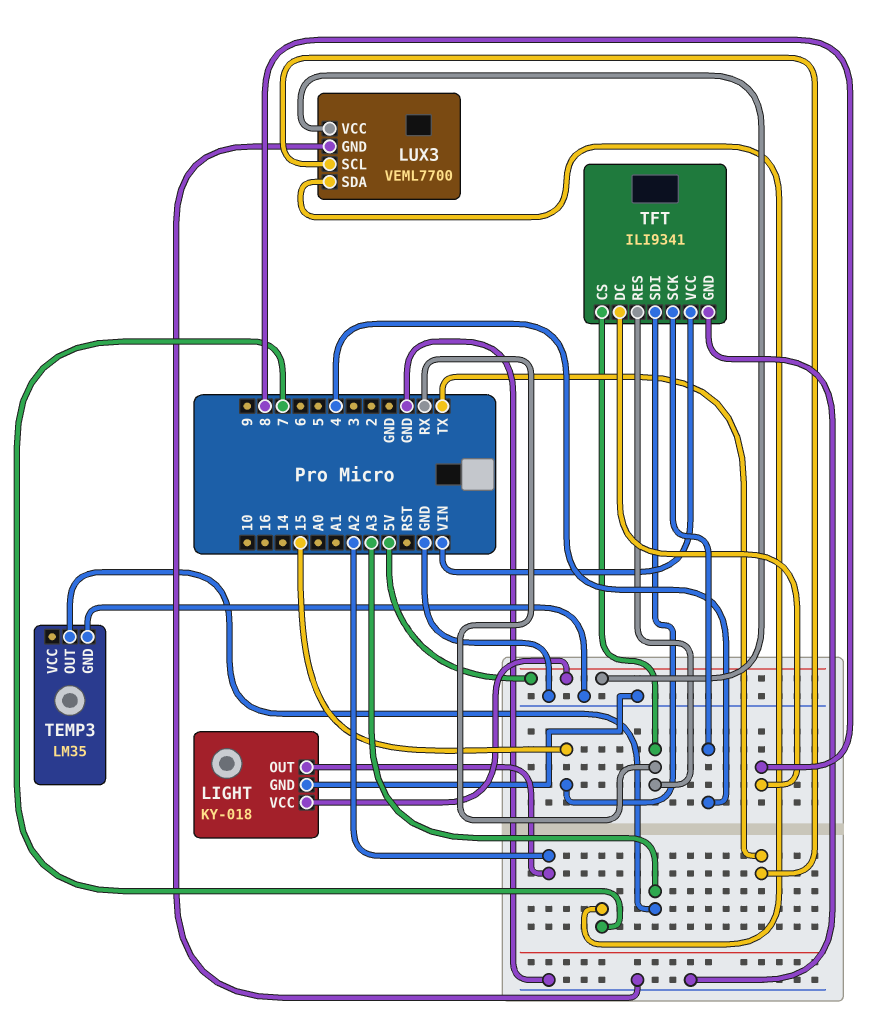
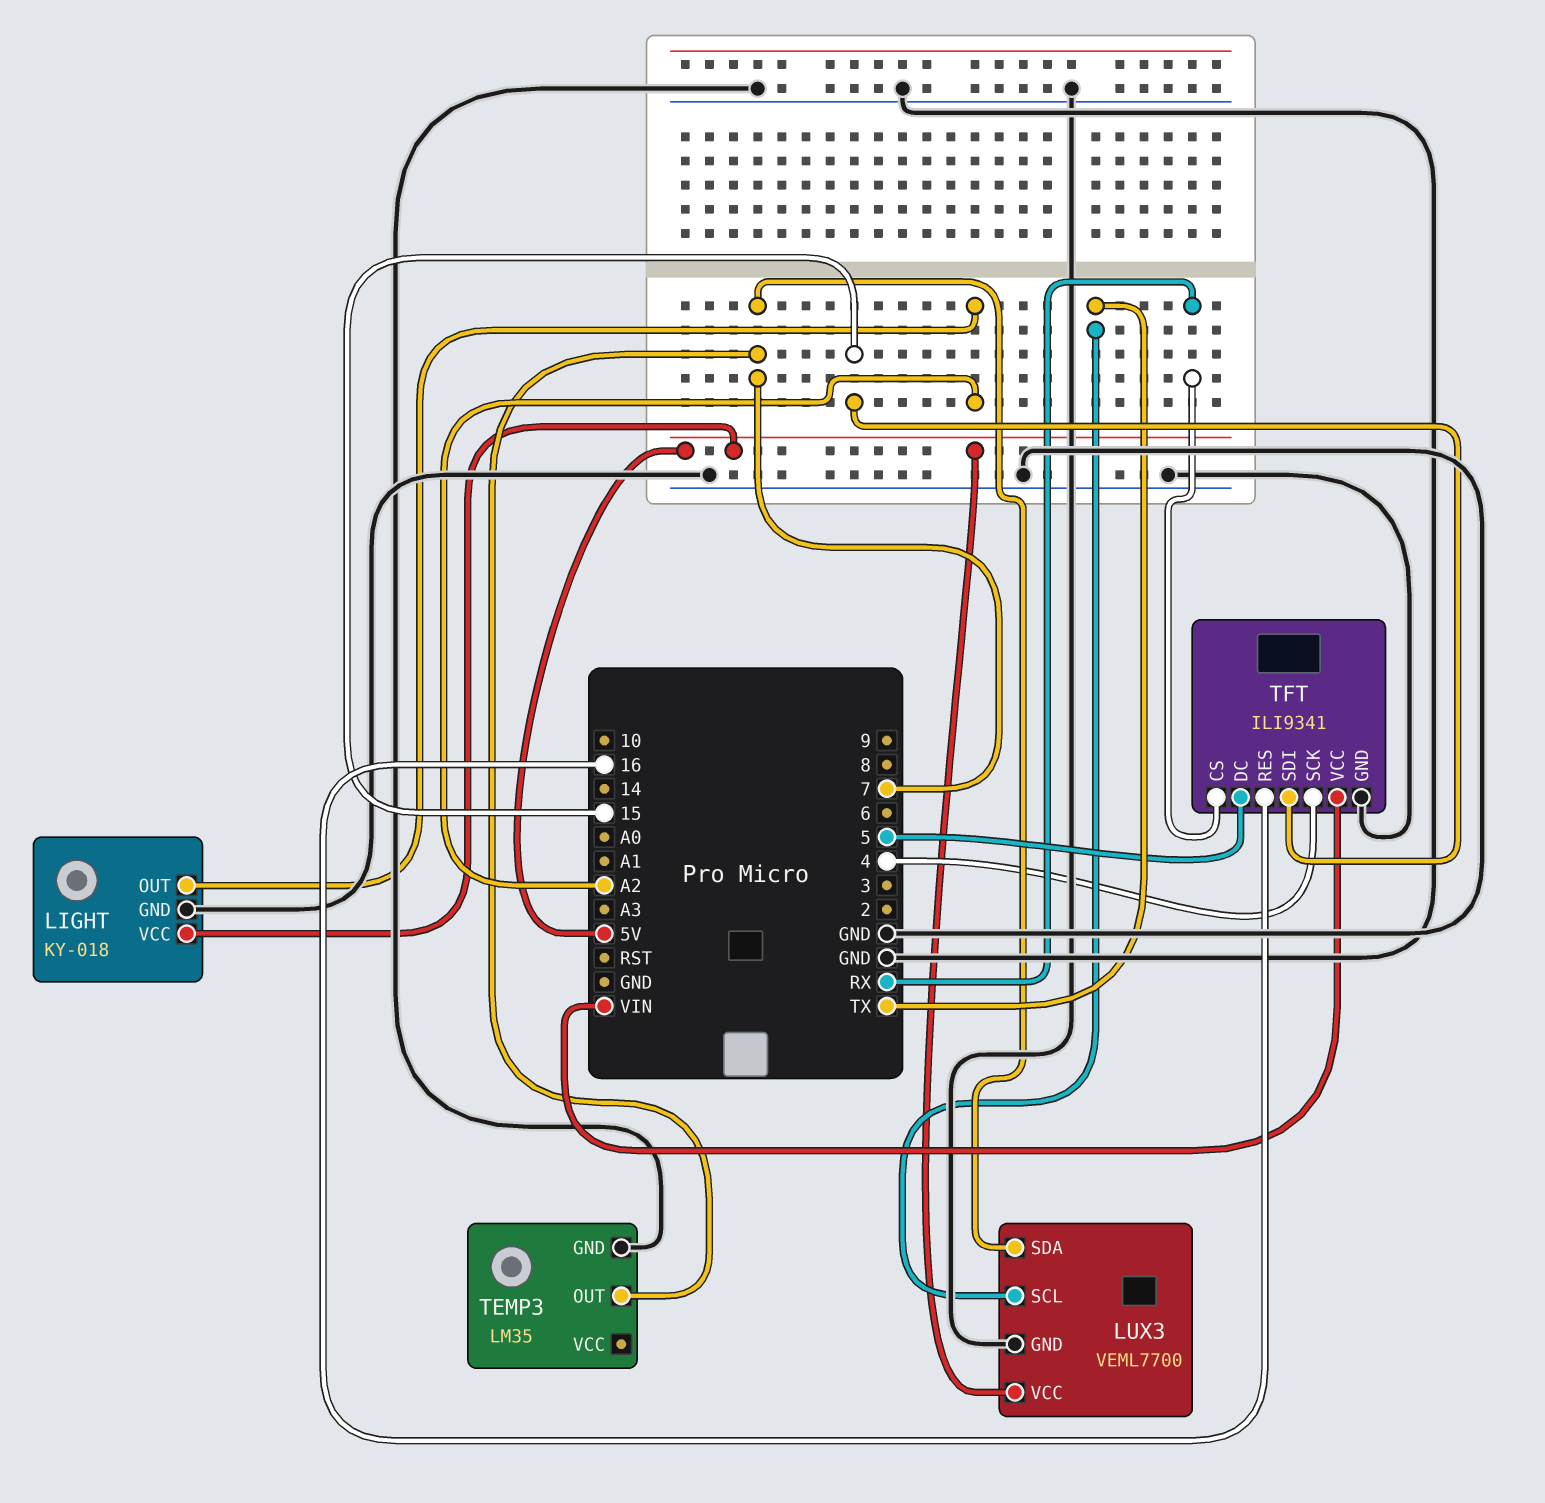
TEMP3 pin OUT: A3 -> 7
TFT pin DC: 8 -> 5
TFT pin RES: RX -> 16

